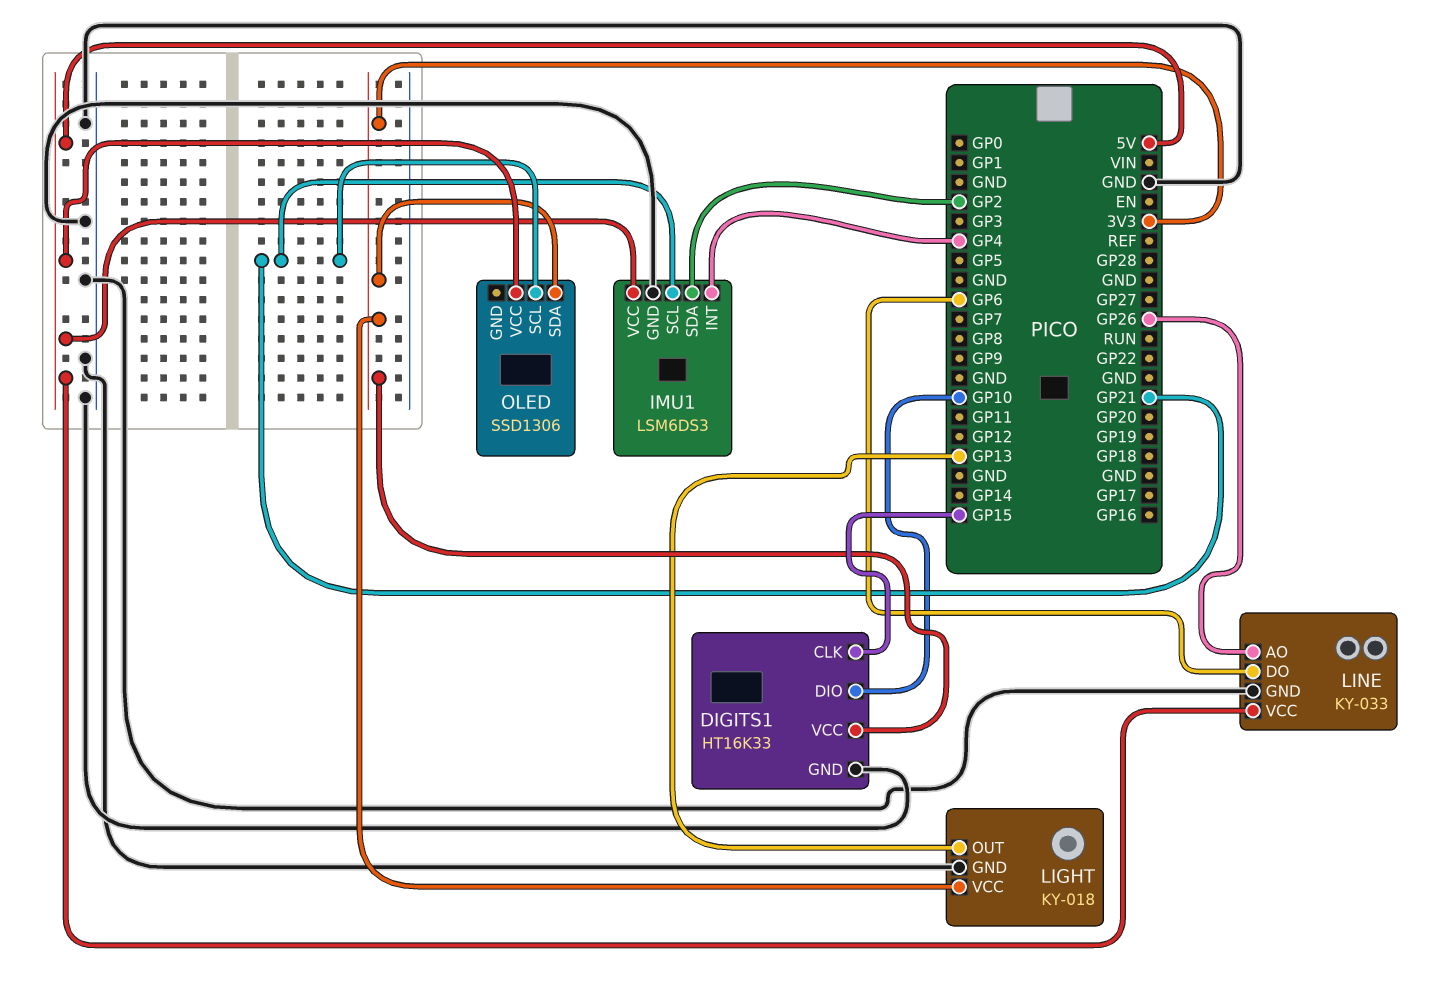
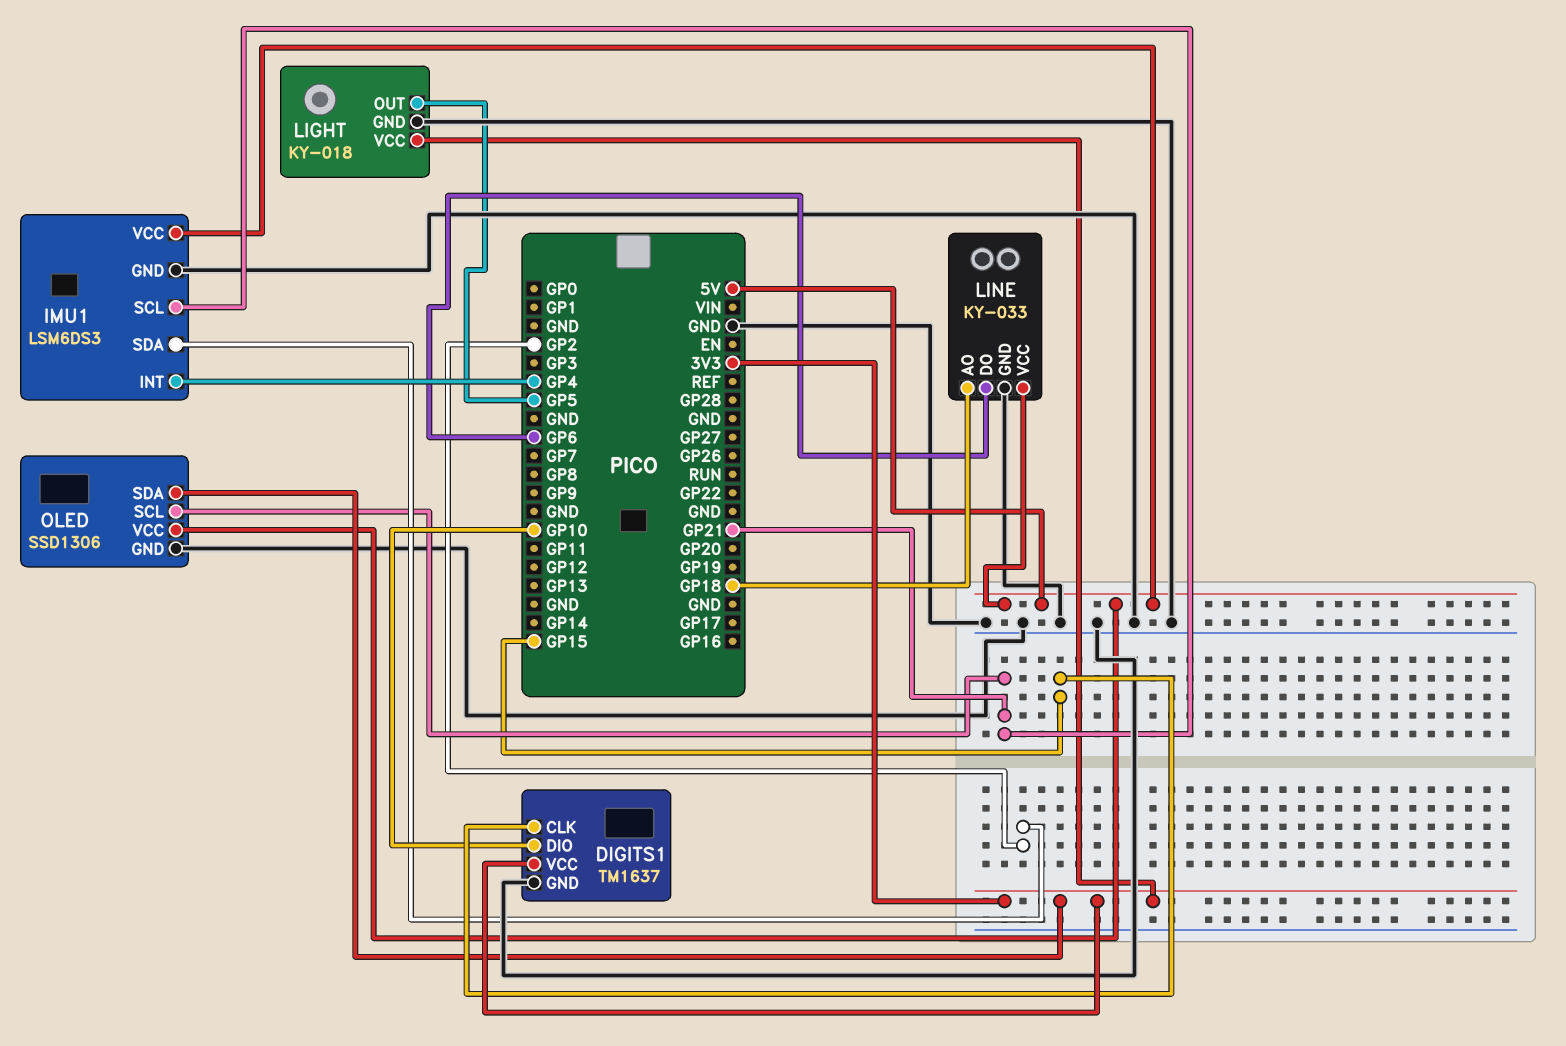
DIGITS1: HT16K33 -> TM1637
LIGHT pin OUT: GP13 -> GP5
LINE pin AO: GP26 -> GP18
OLED pin GND: none -> GND

